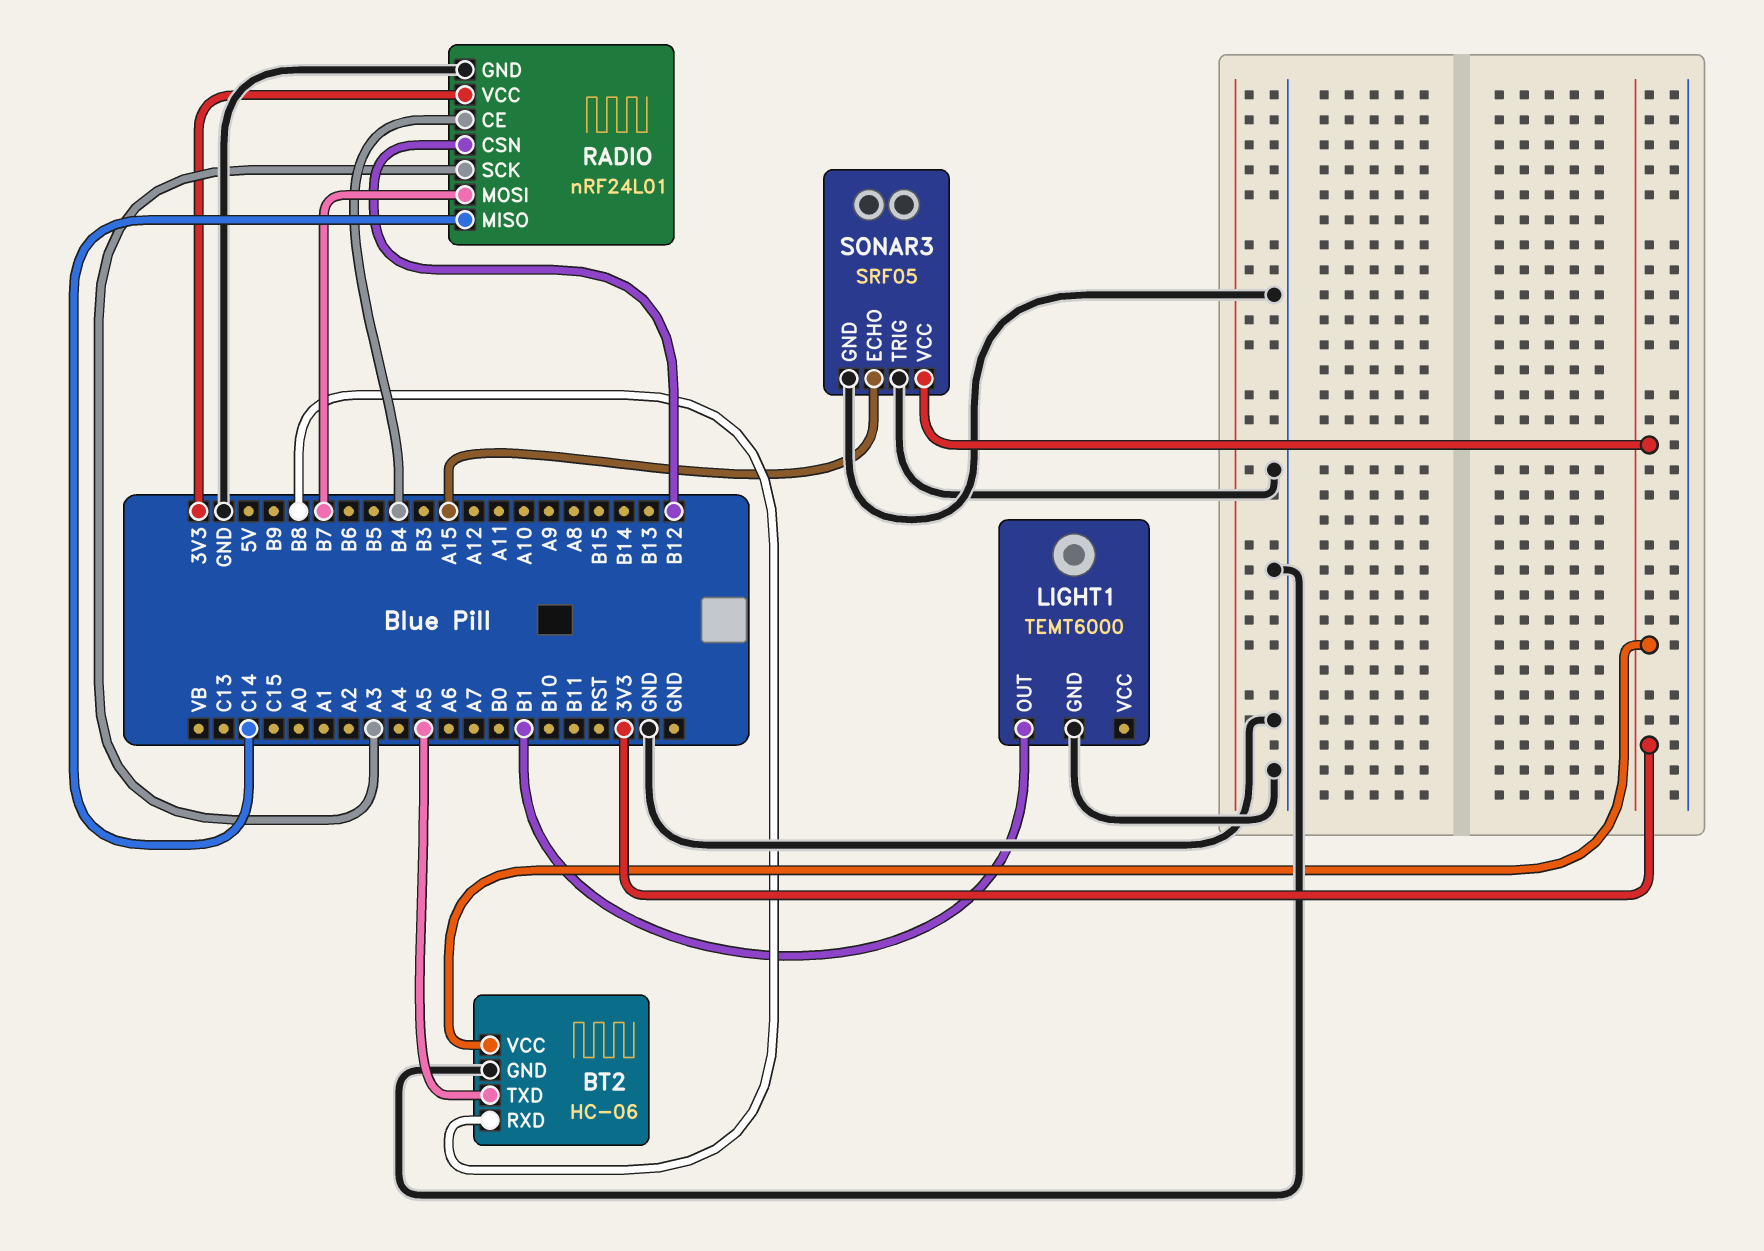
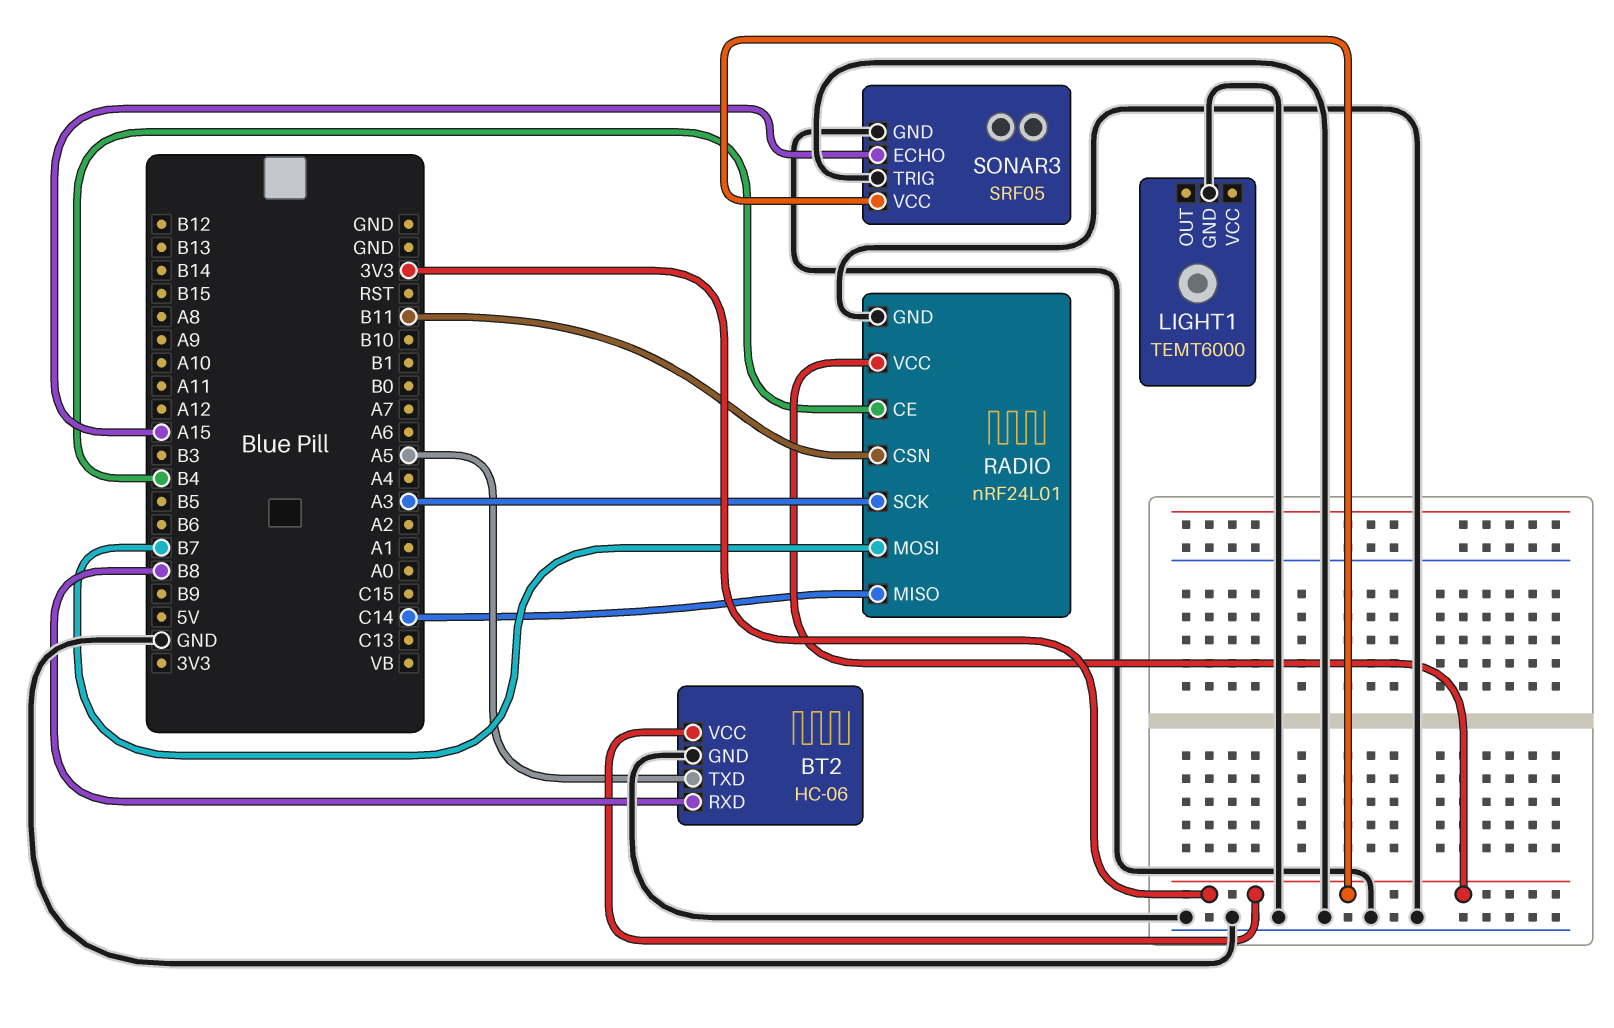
LIGHT1 pin OUT: B1 -> none
RADIO pin CSN: B12 -> B11

